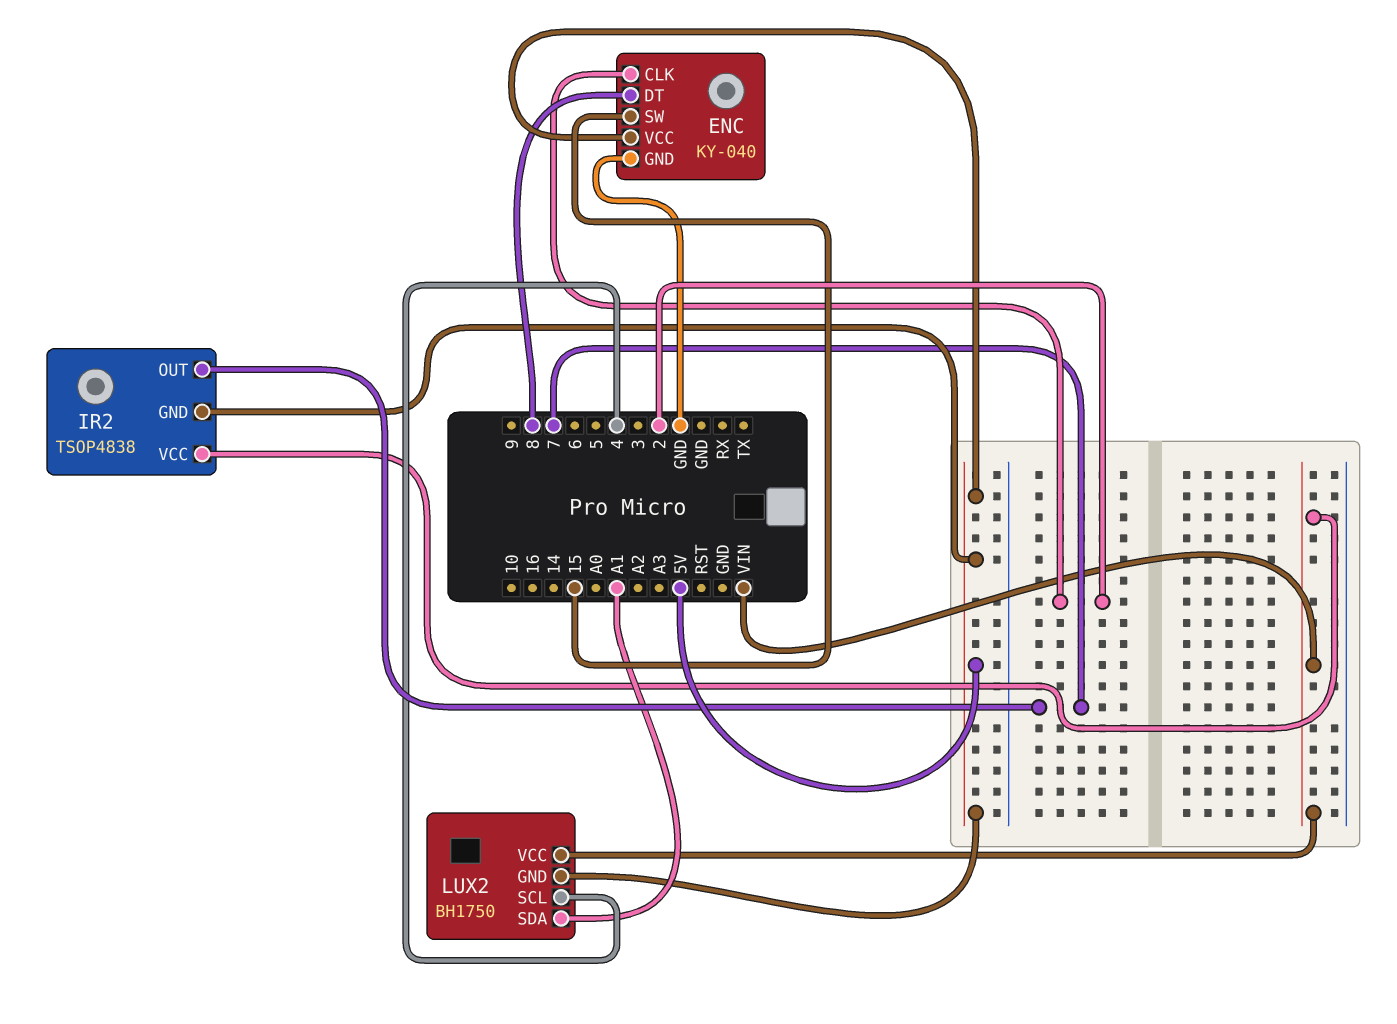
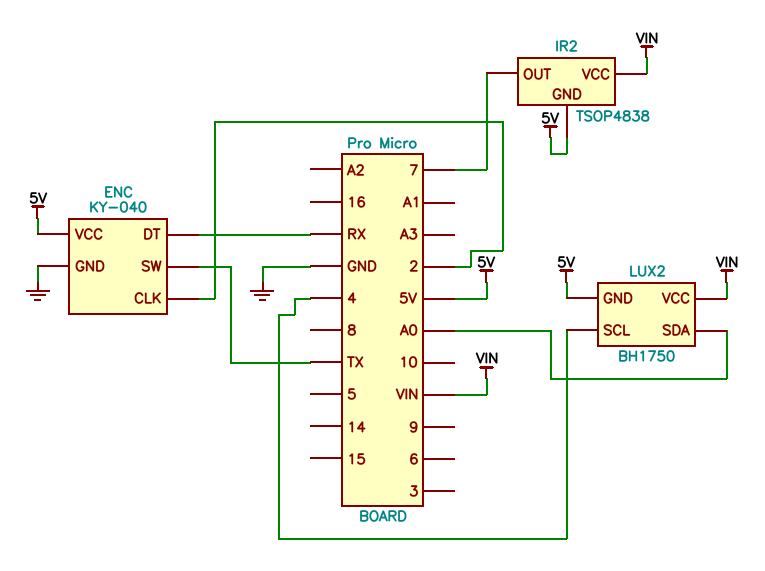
ENC pin DT: 8 -> RX
ENC pin SW: 15 -> TX
LUX2 pin SDA: A1 -> A0

